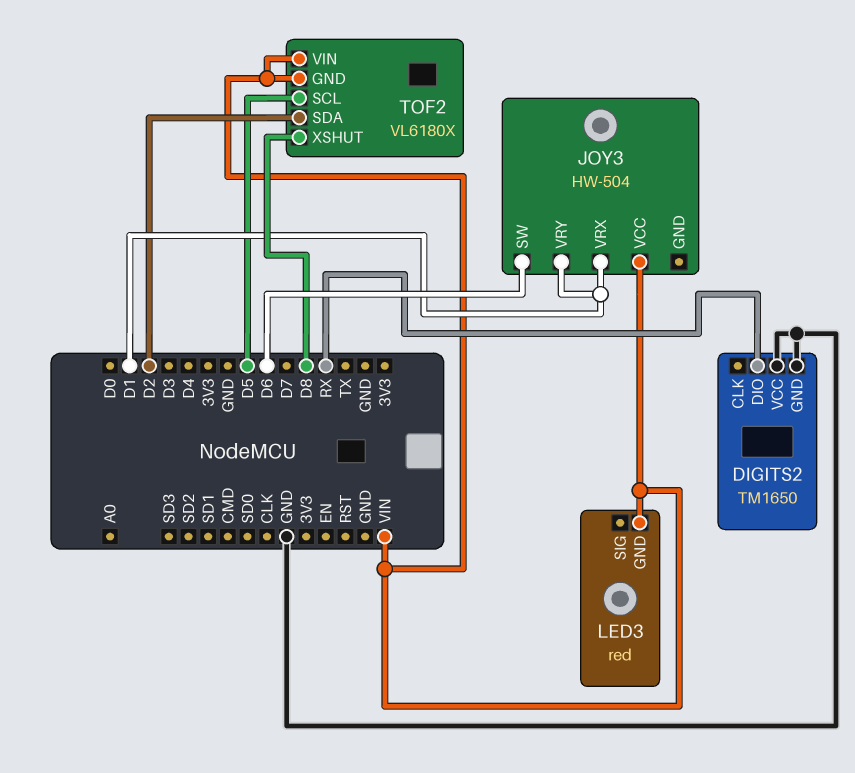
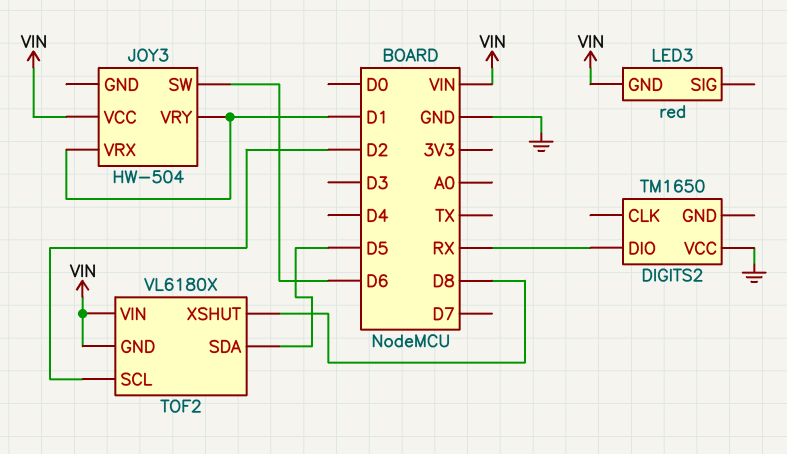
DIGITS2 pin GND: GND -> none
TOF2 pin SCL: D5 -> D2
TOF2 pin SDA: D2 -> D5

